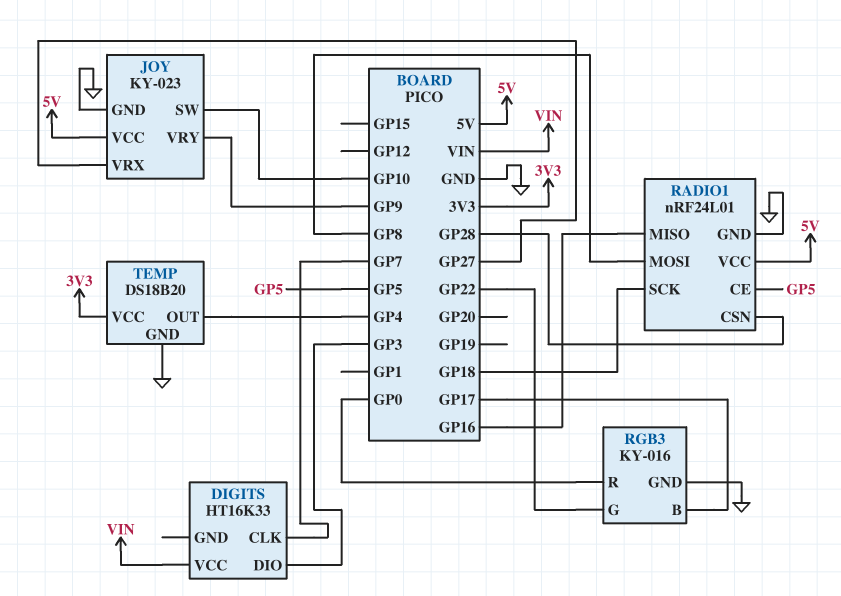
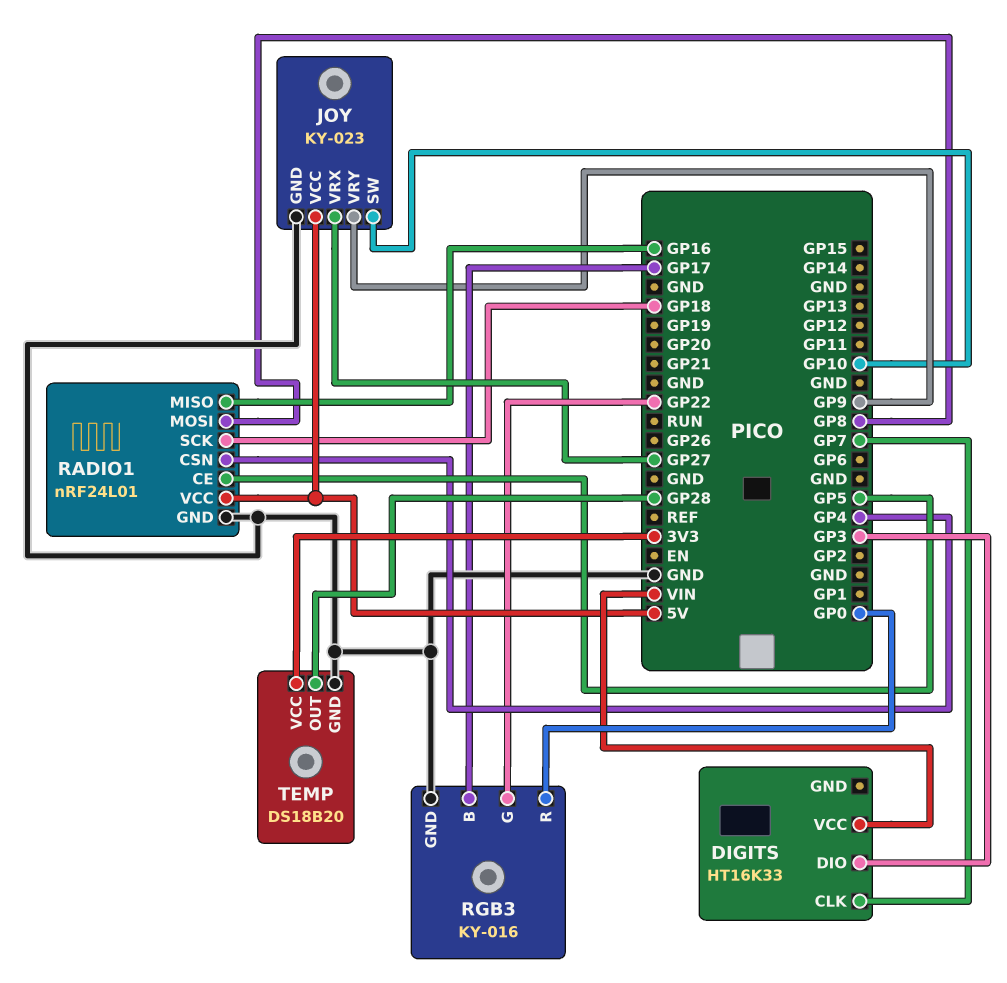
RADIO1 pin CSN: GP28 -> GP4
TEMP pin OUT: GP4 -> GP28

